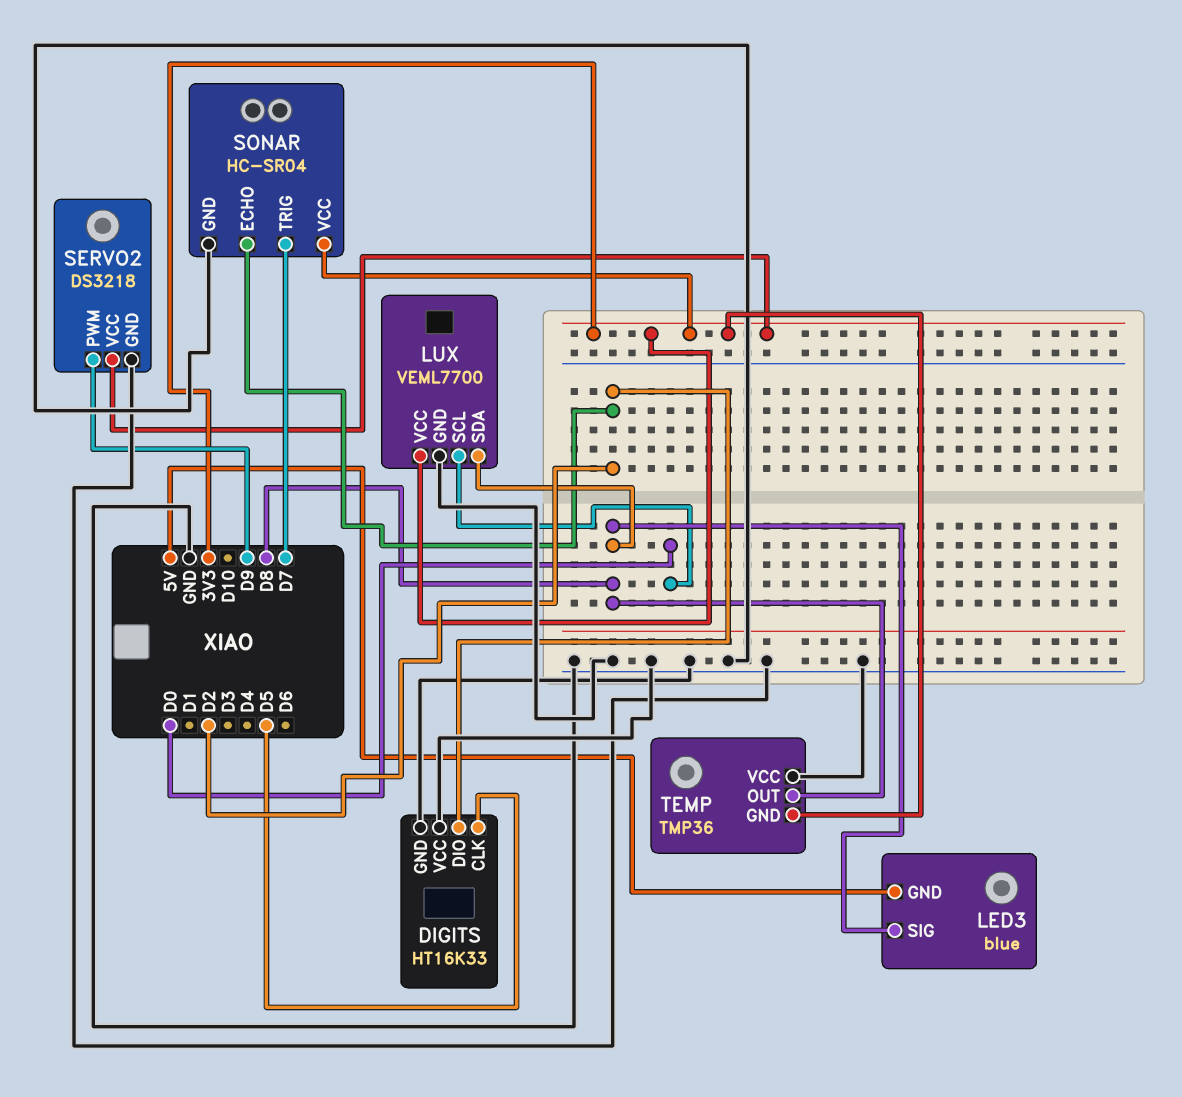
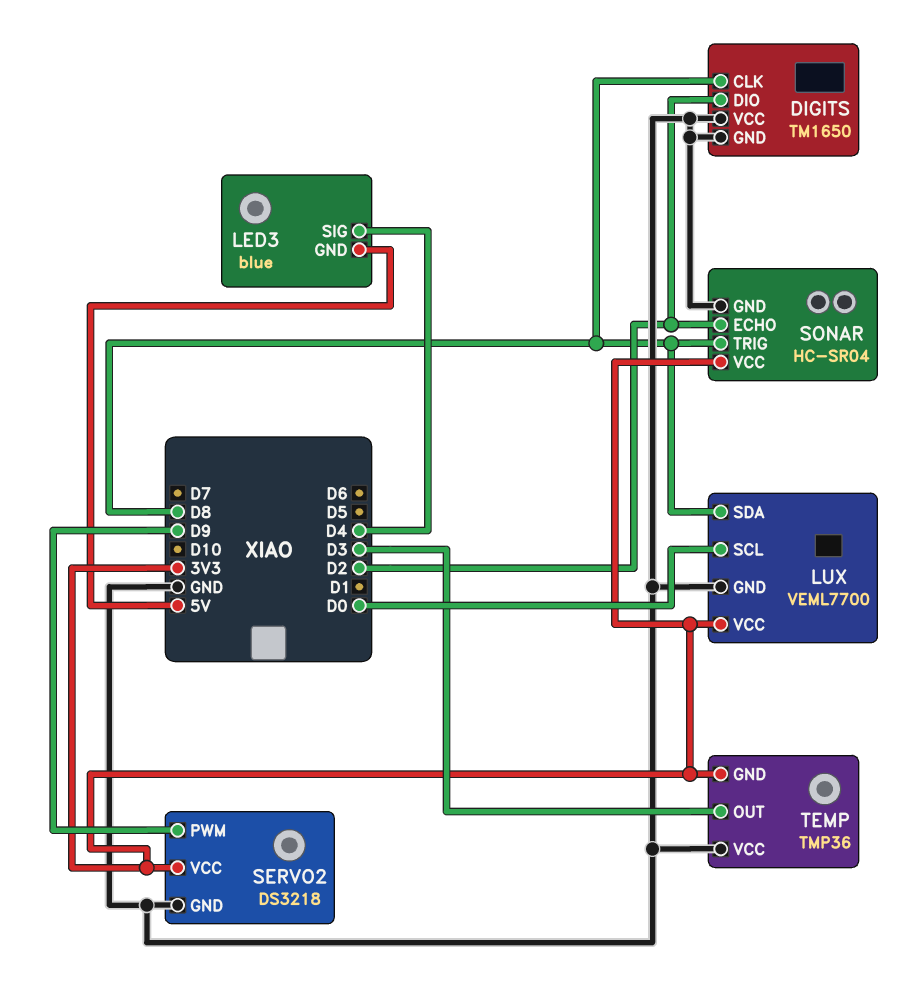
DIGITS: HT16K33 -> TM1650
DIGITS pin CLK: D5 -> D8
LED3 pin SIG: D8 -> D4
SONAR pin TRIG: D7 -> D8
TEMP pin OUT: D8 -> D3

